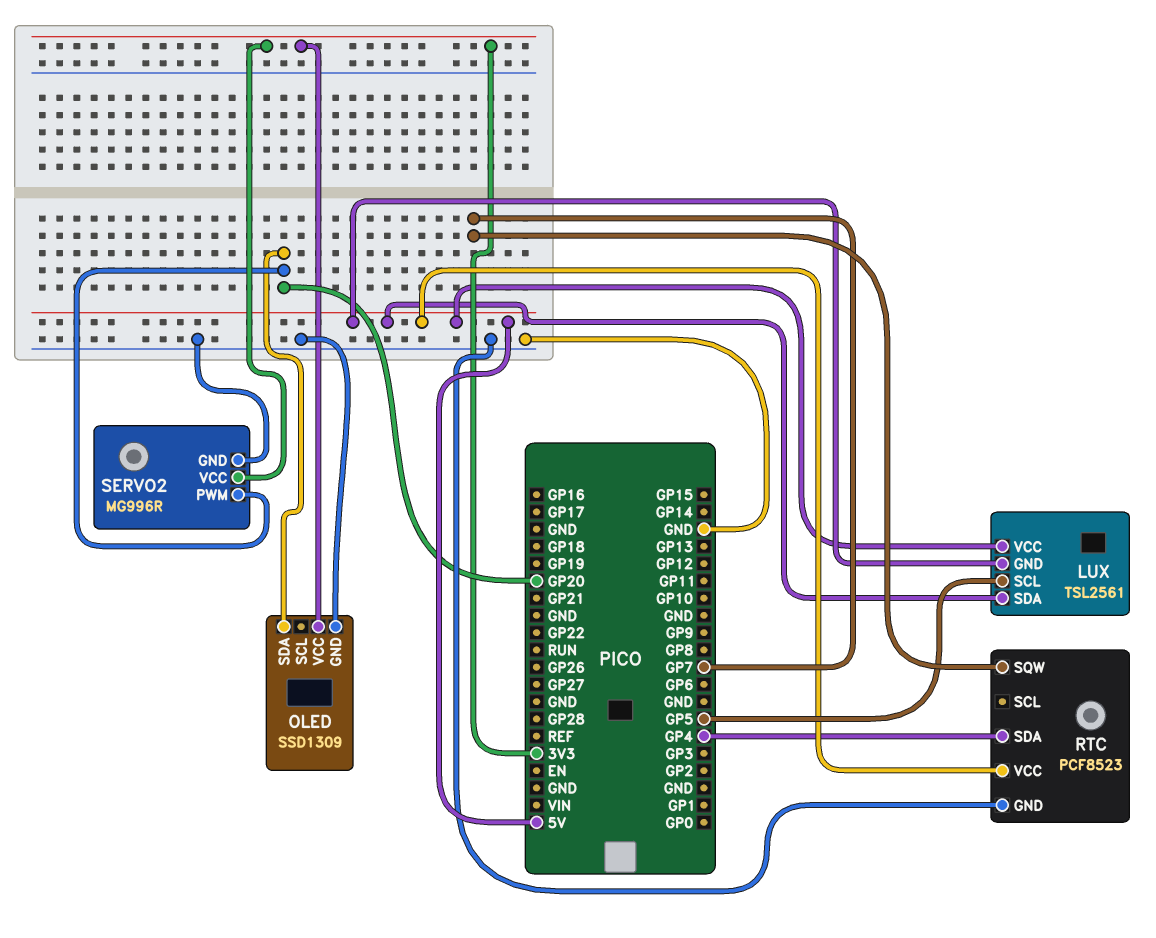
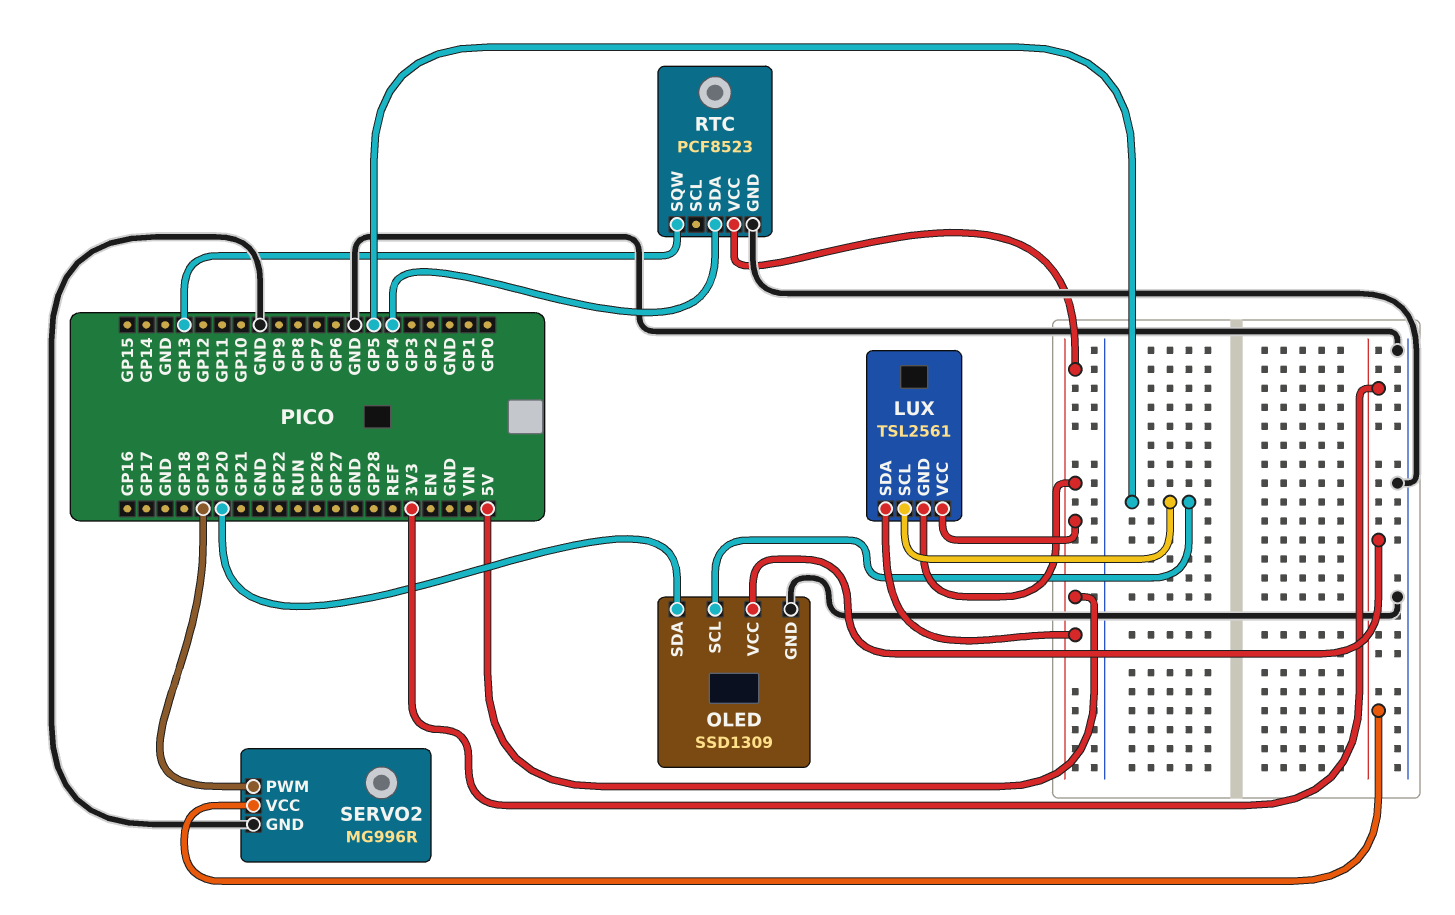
OLED pin SCL: none -> GP5
RTC pin SQW: GP7 -> GP13
SERVO2 pin PWM: GP20 -> GP19

